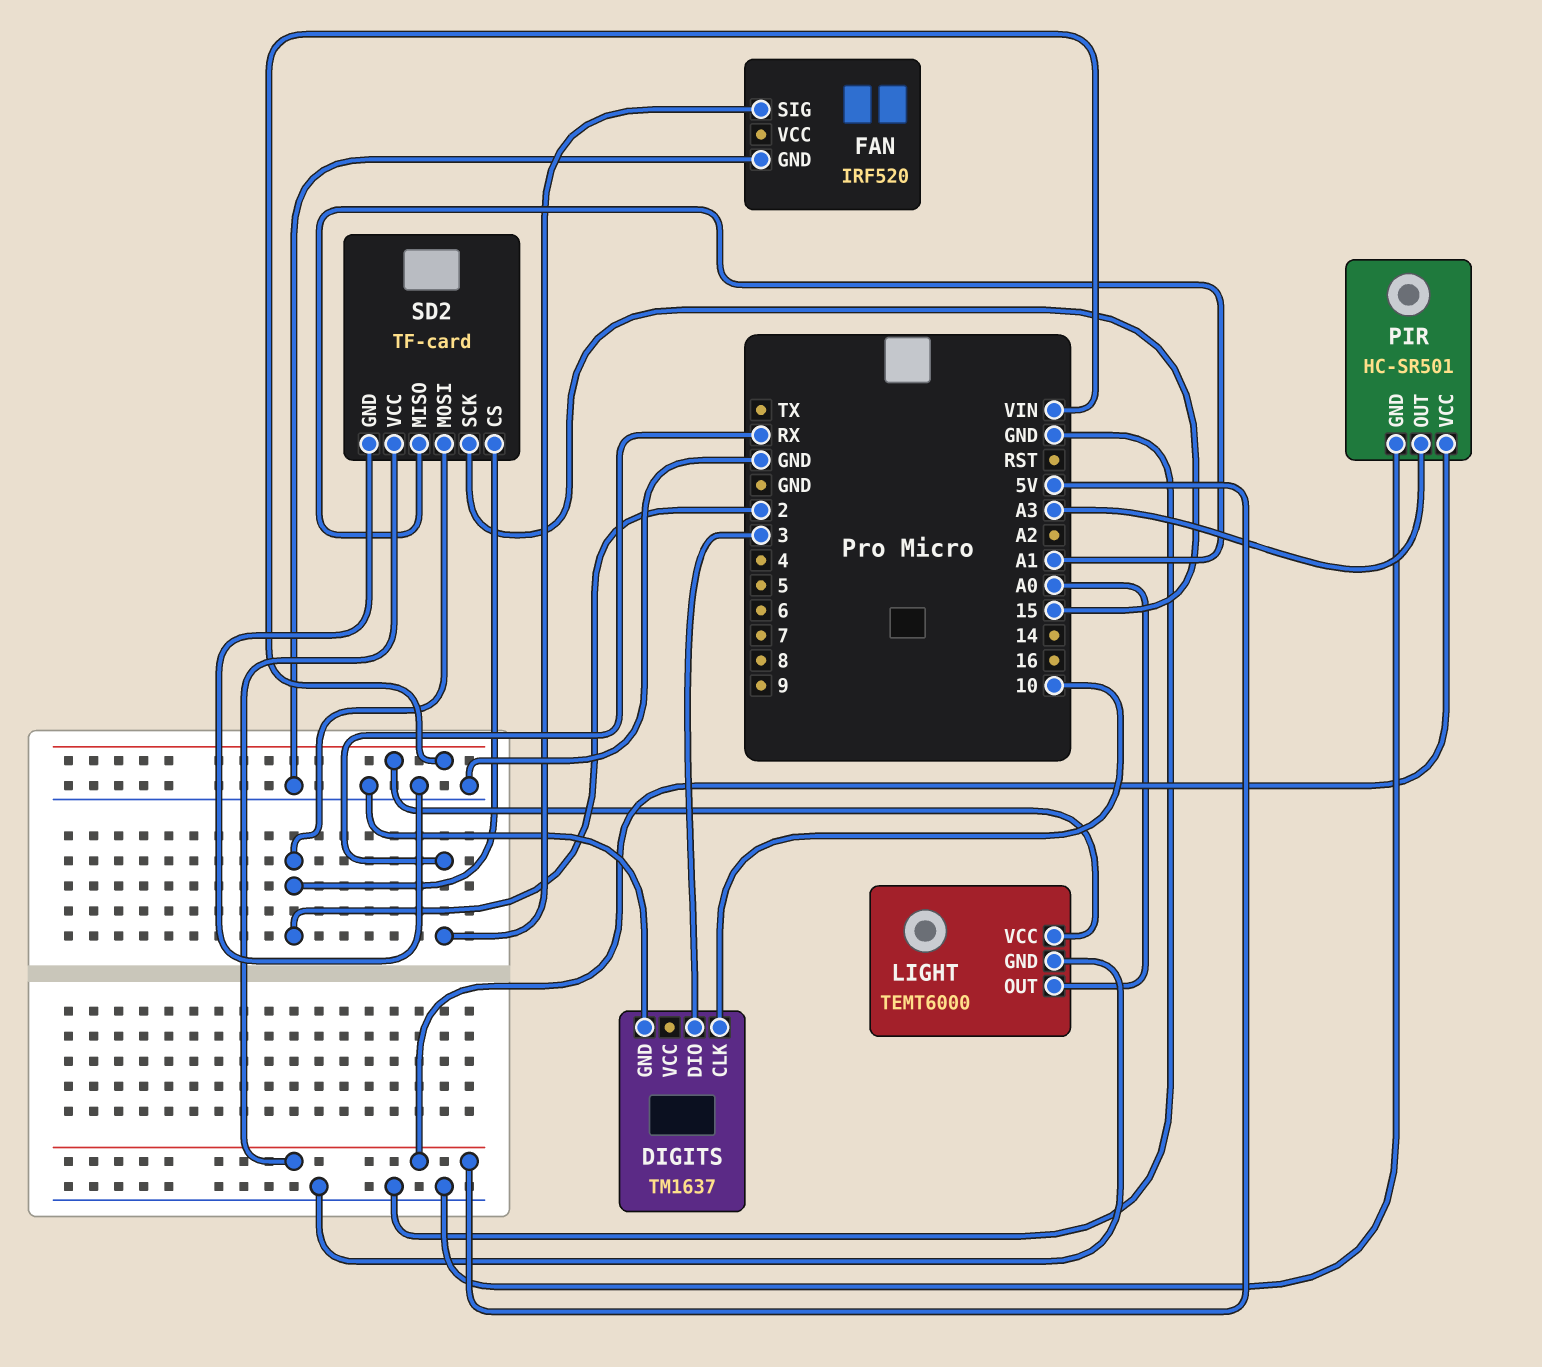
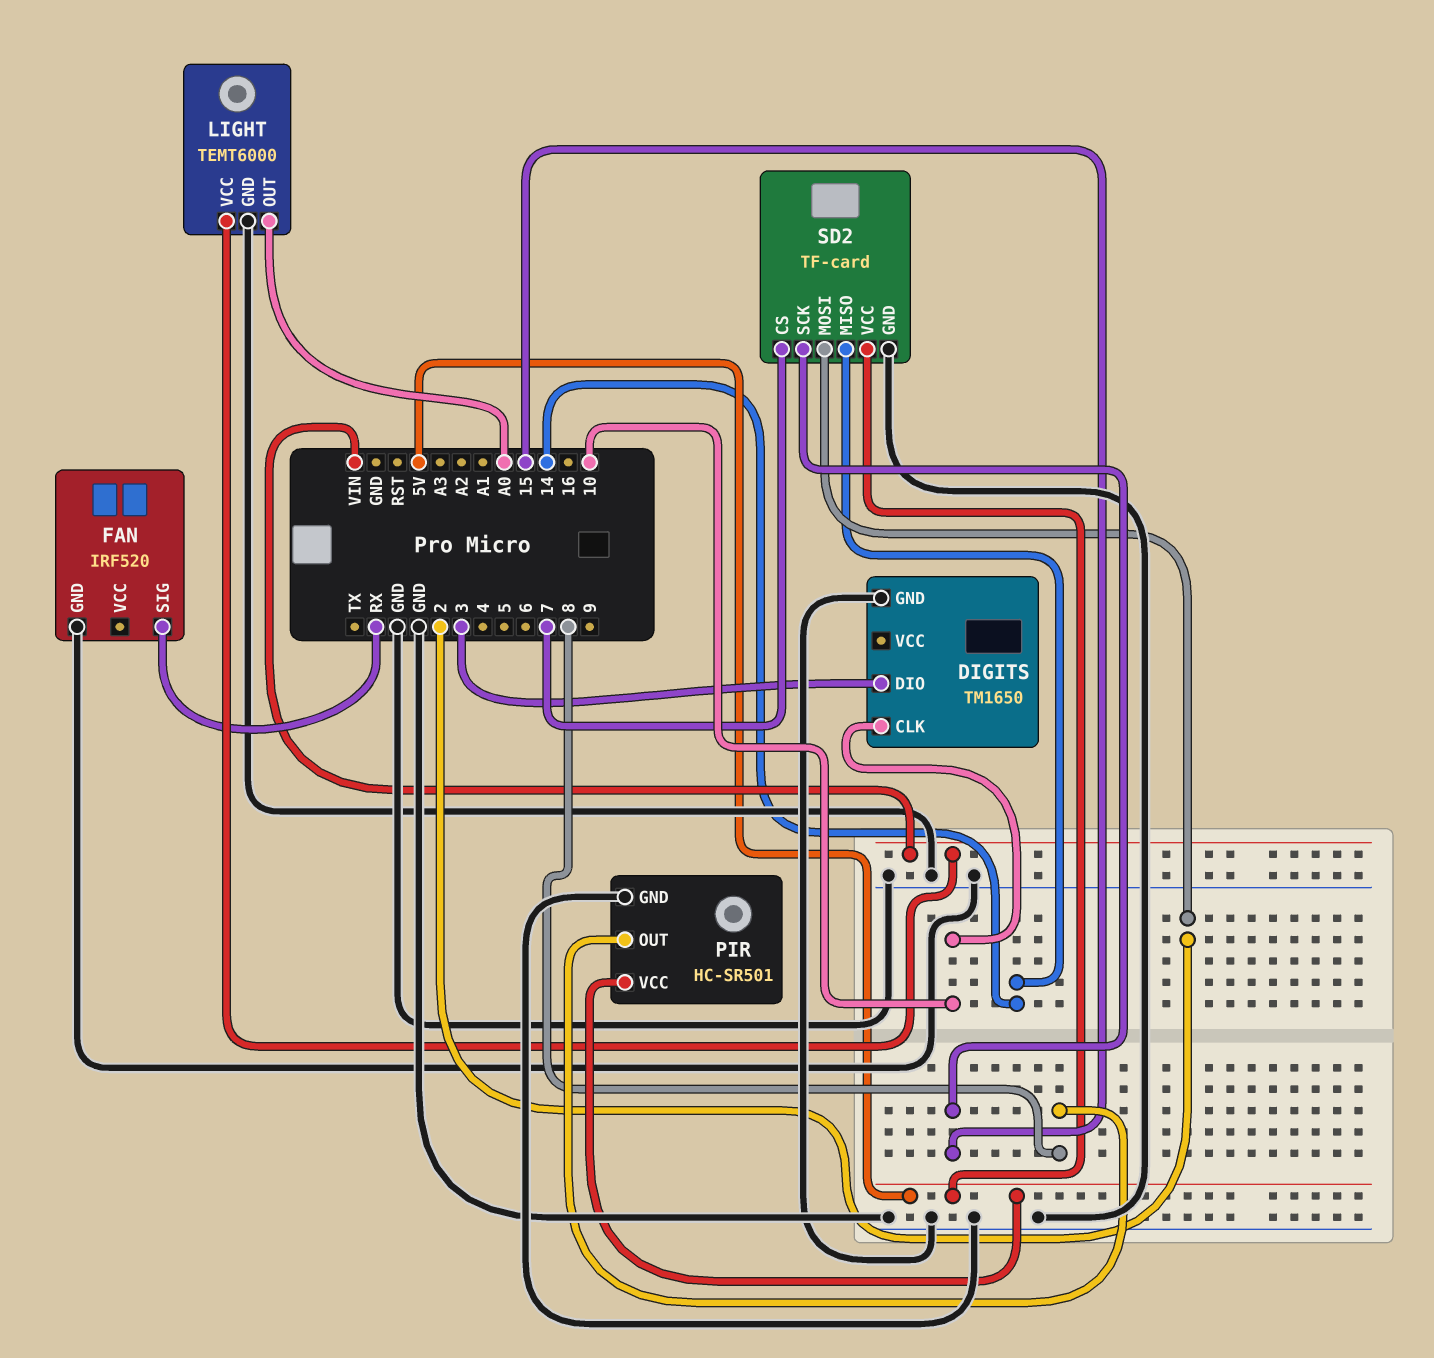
DIGITS: TM1637 -> TM1650
PIR pin OUT: A3 -> 8
SD2 pin CS: 2 -> 7
SD2 pin MISO: A1 -> 14

